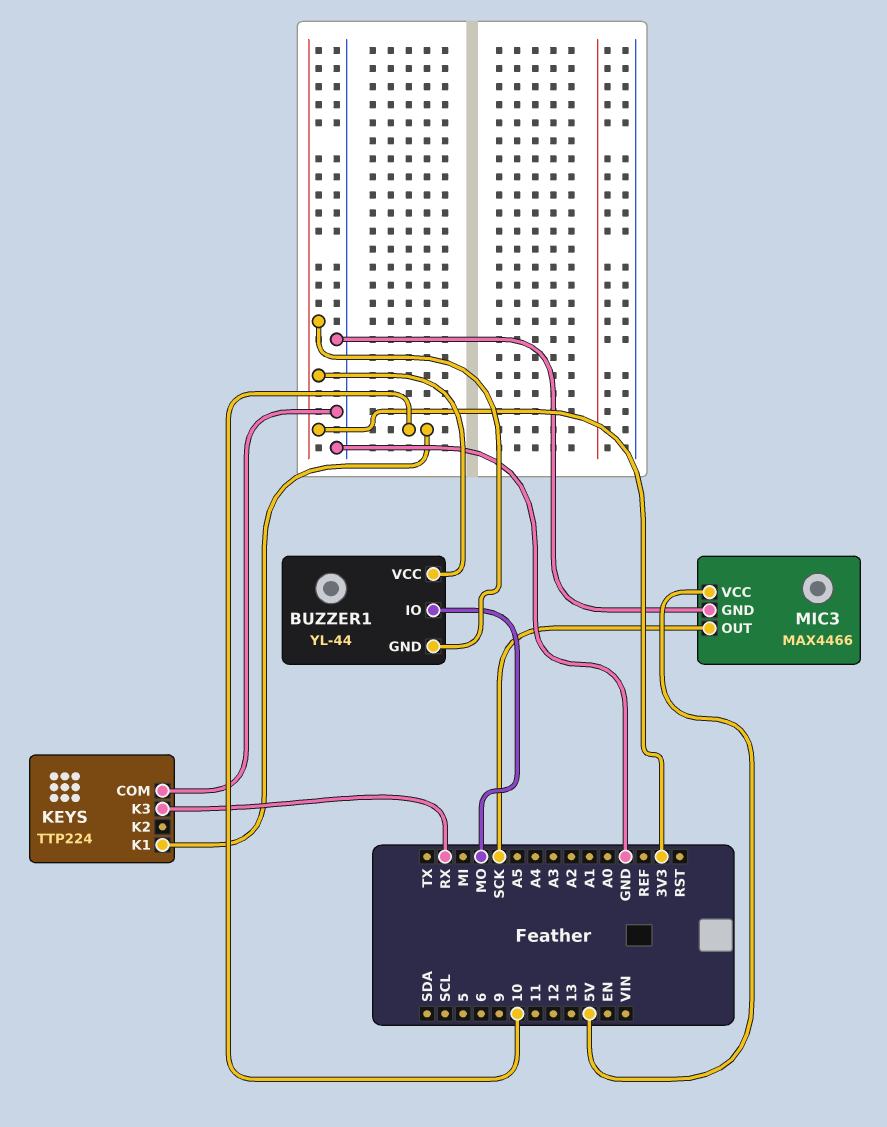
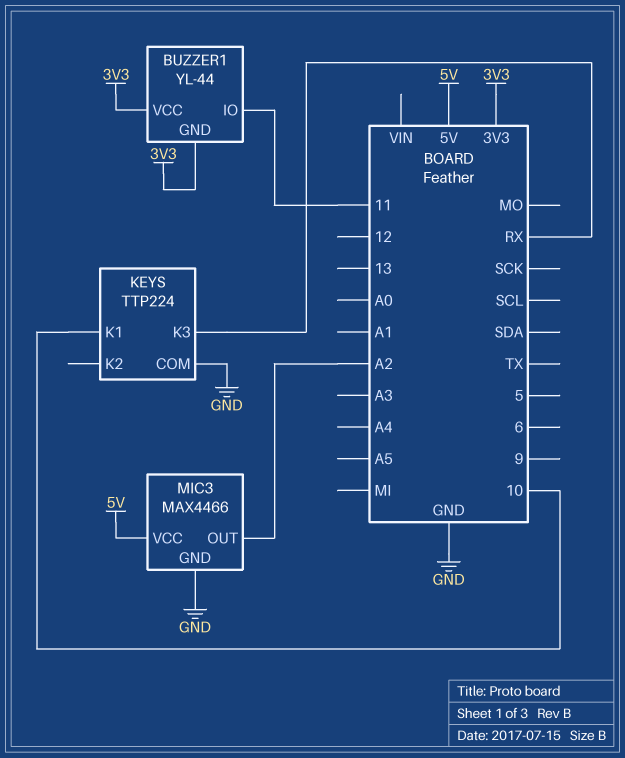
BUZZER1 pin IO: MO -> 11
MIC3 pin OUT: SCK -> A2

